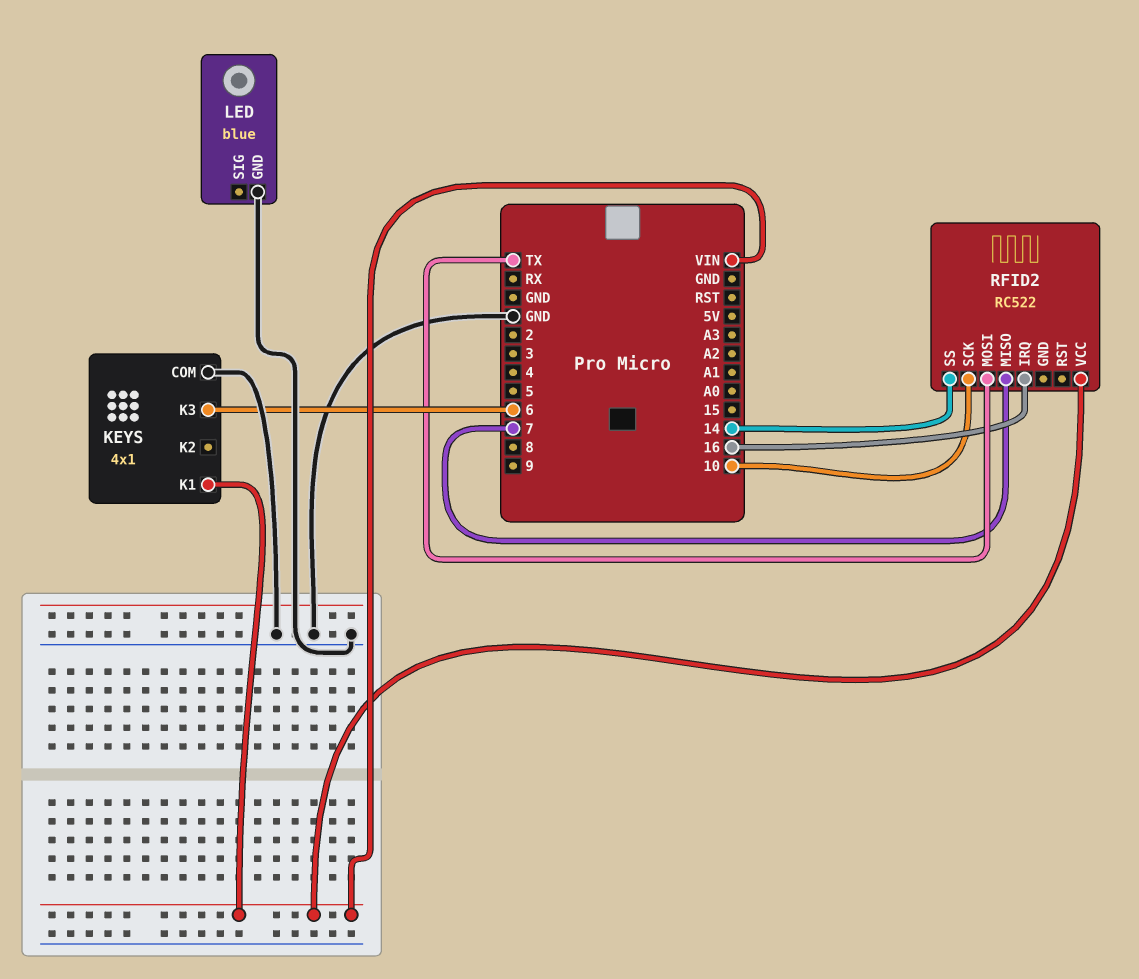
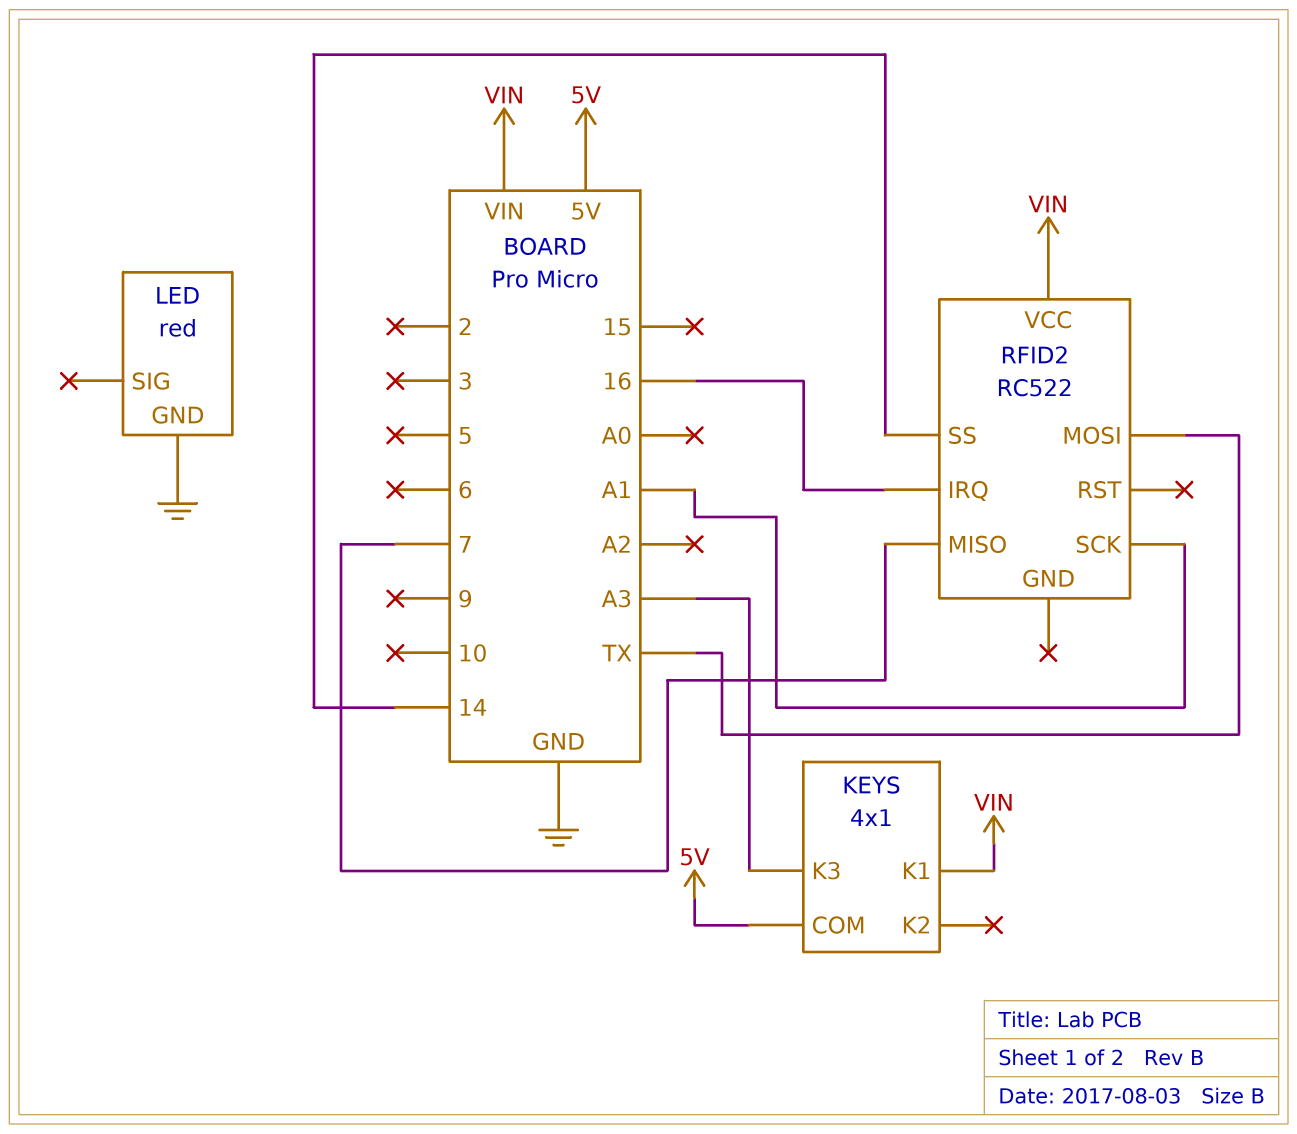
KEYS pin COM: GND -> 5V
KEYS pin K3: 6 -> A3
LED: blue -> red
RFID2 pin SCK: 10 -> A1

